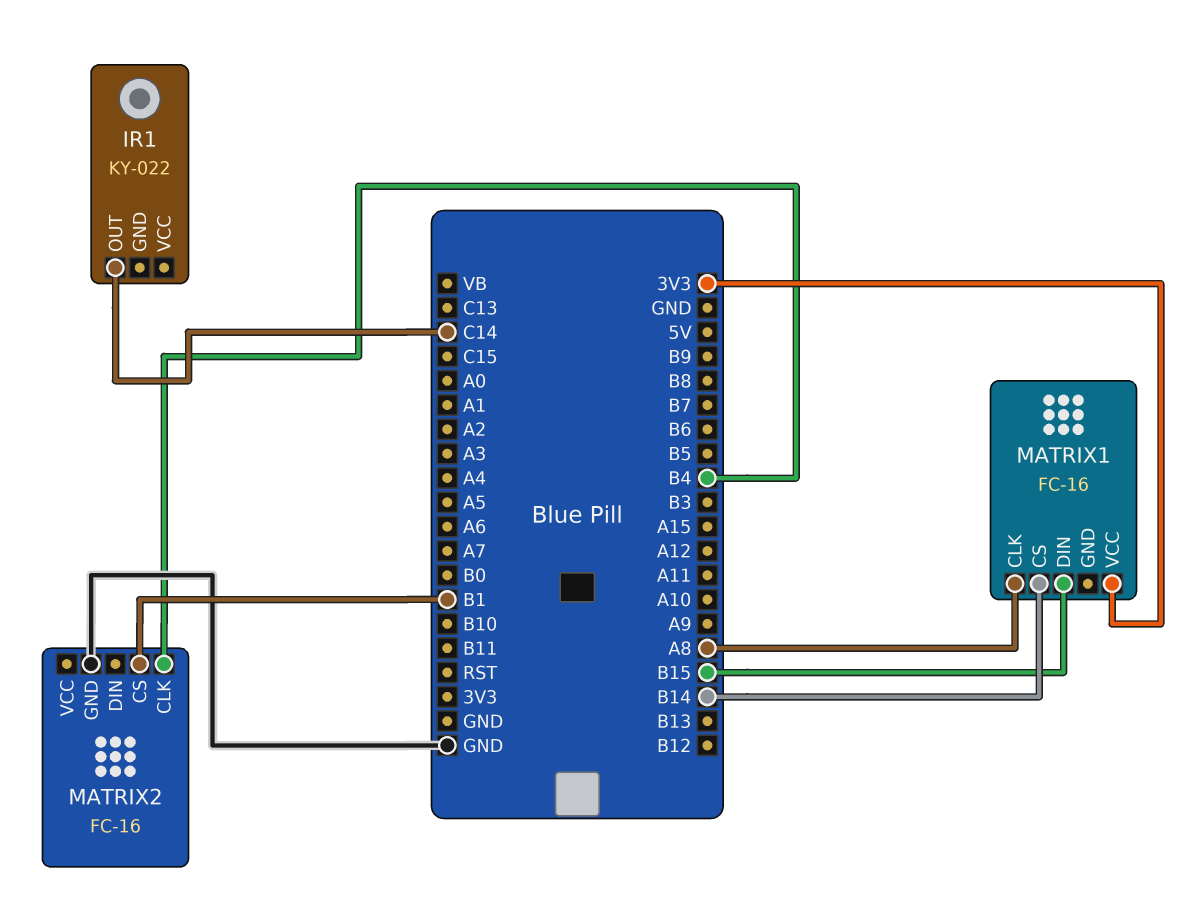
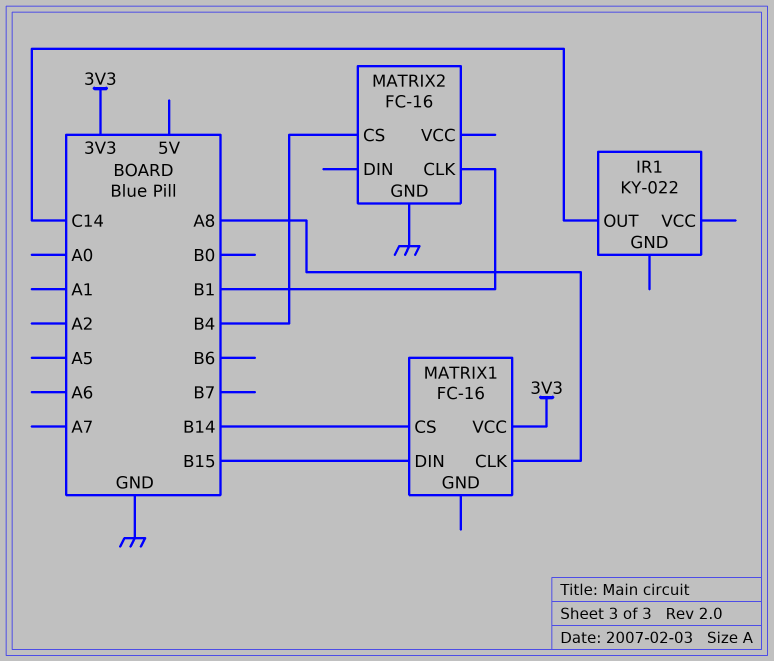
MATRIX2 pin CLK: B4 -> B1
MATRIX2 pin CS: B1 -> B4

